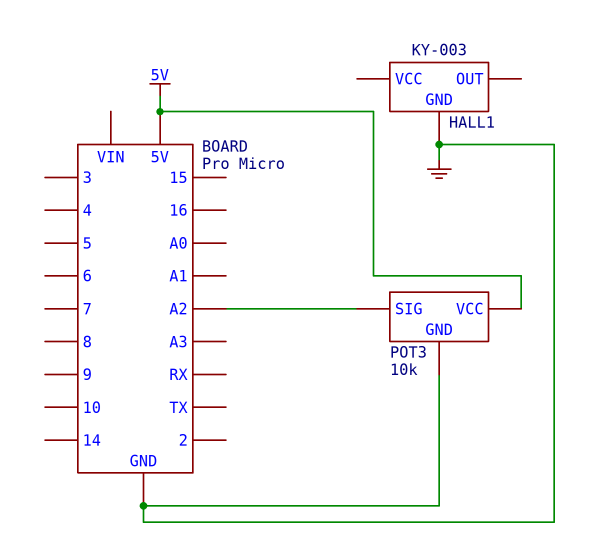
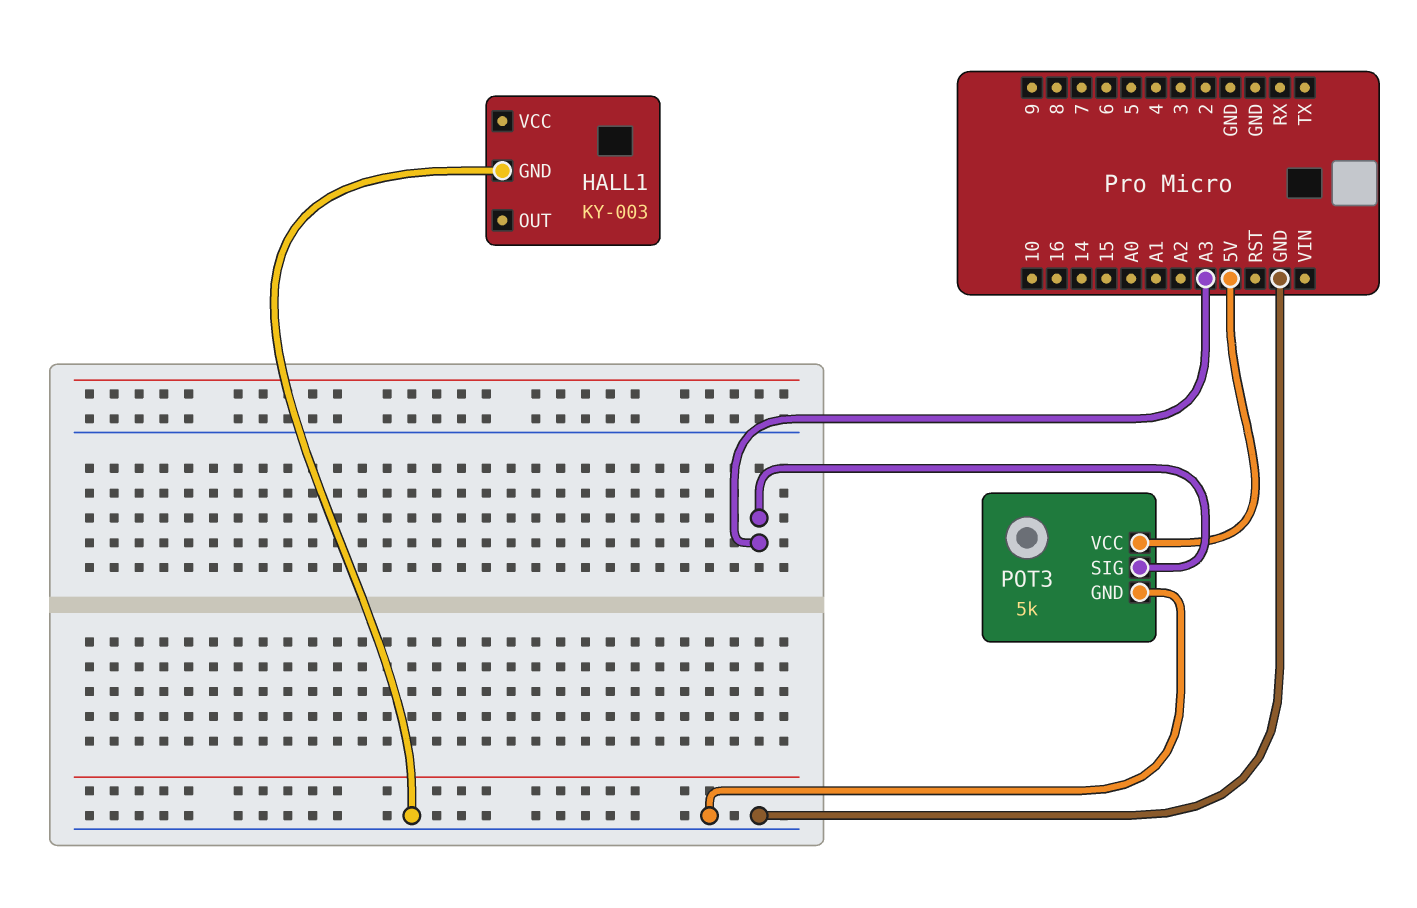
POT3: 10k -> 5k
POT3 pin SIG: A2 -> A3

